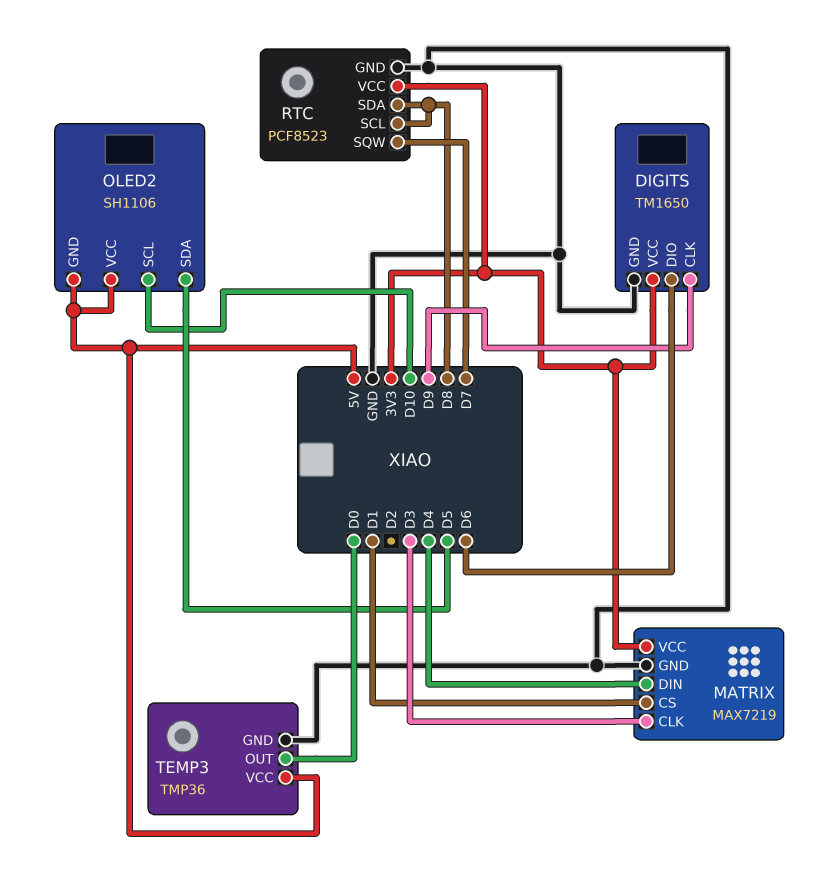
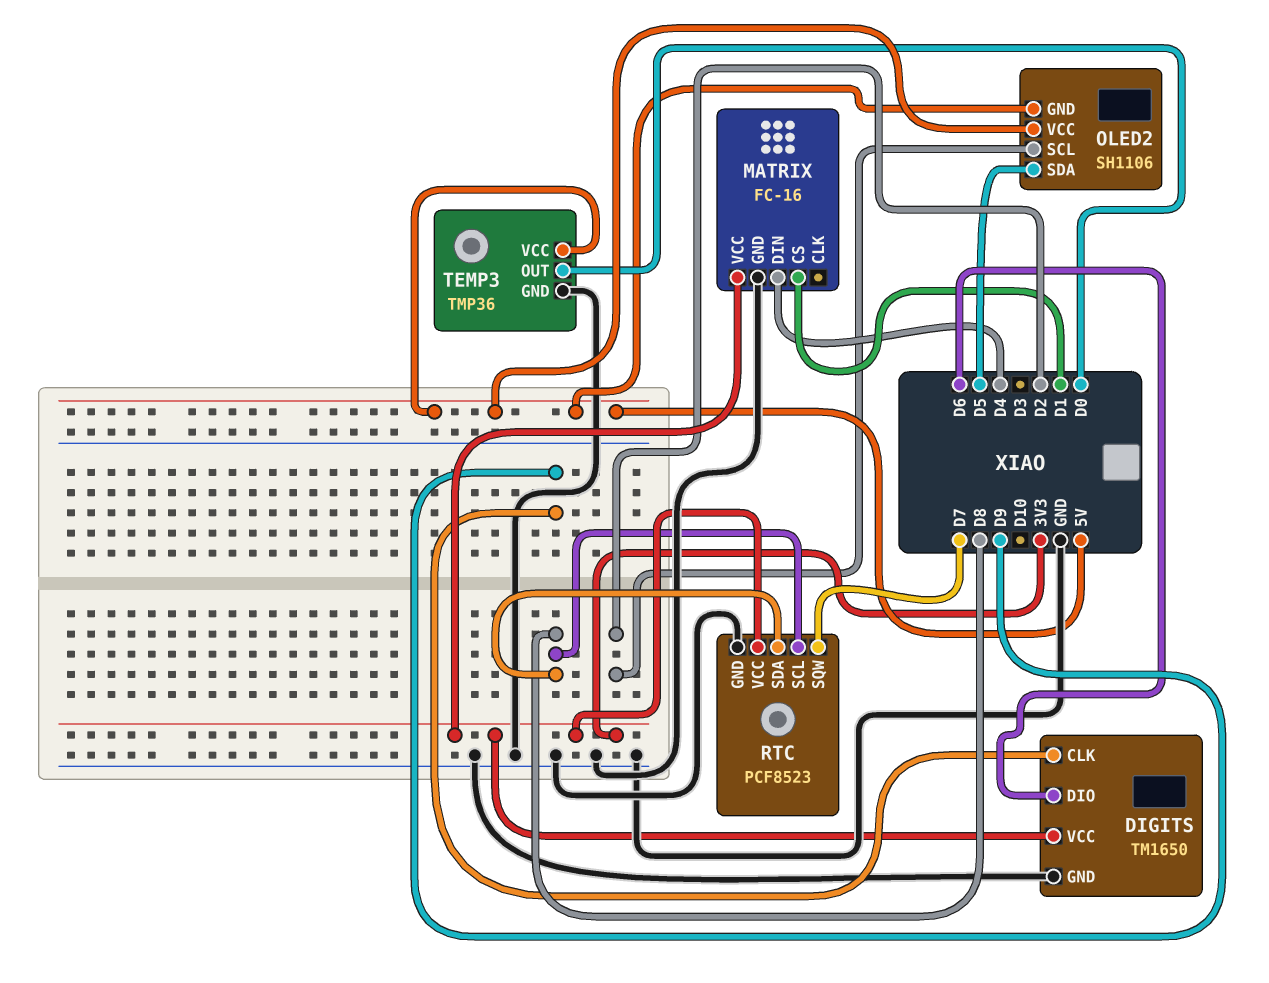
MATRIX: MAX7219 -> FC-16
MATRIX pin CLK: D3 -> none
OLED2 pin SCL: D10 -> D2

